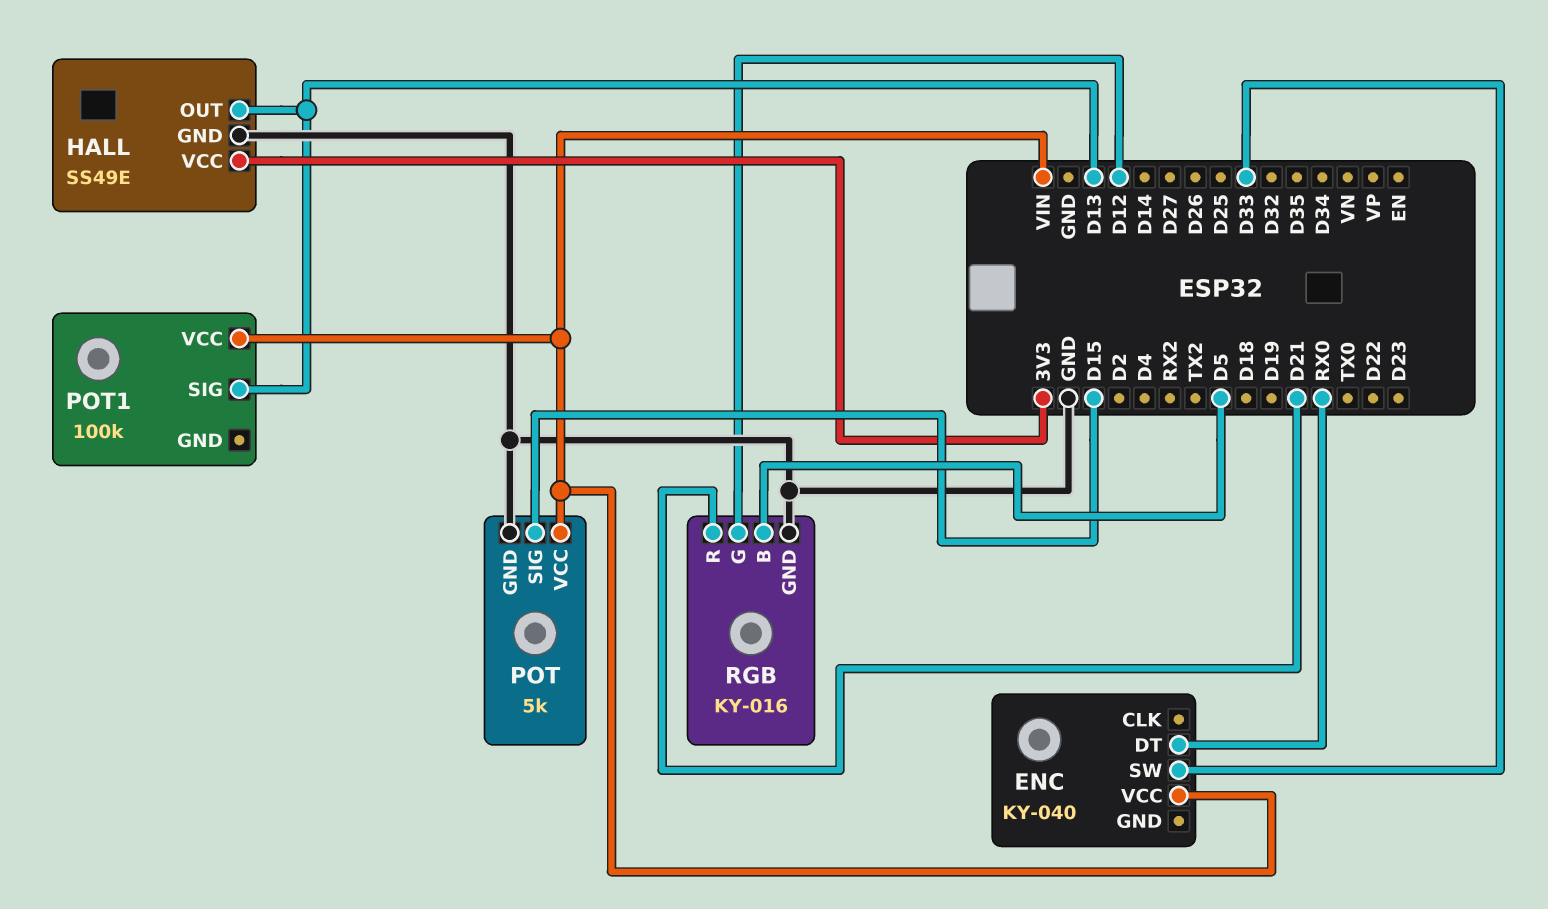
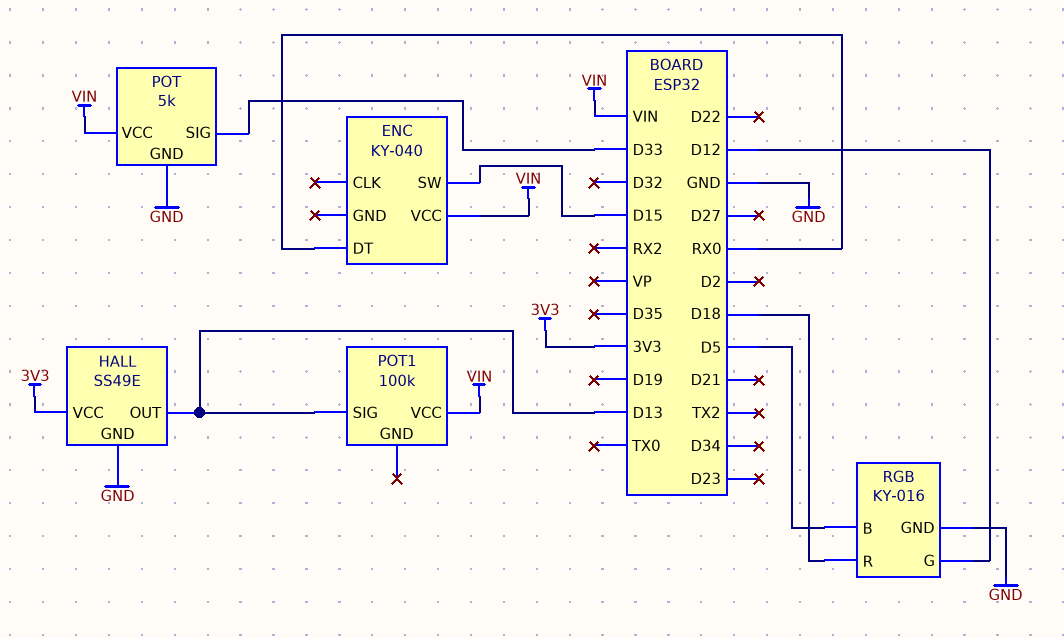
ENC pin SW: D33 -> D15
POT pin SIG: D15 -> D33
RGB pin R: D21 -> D18

